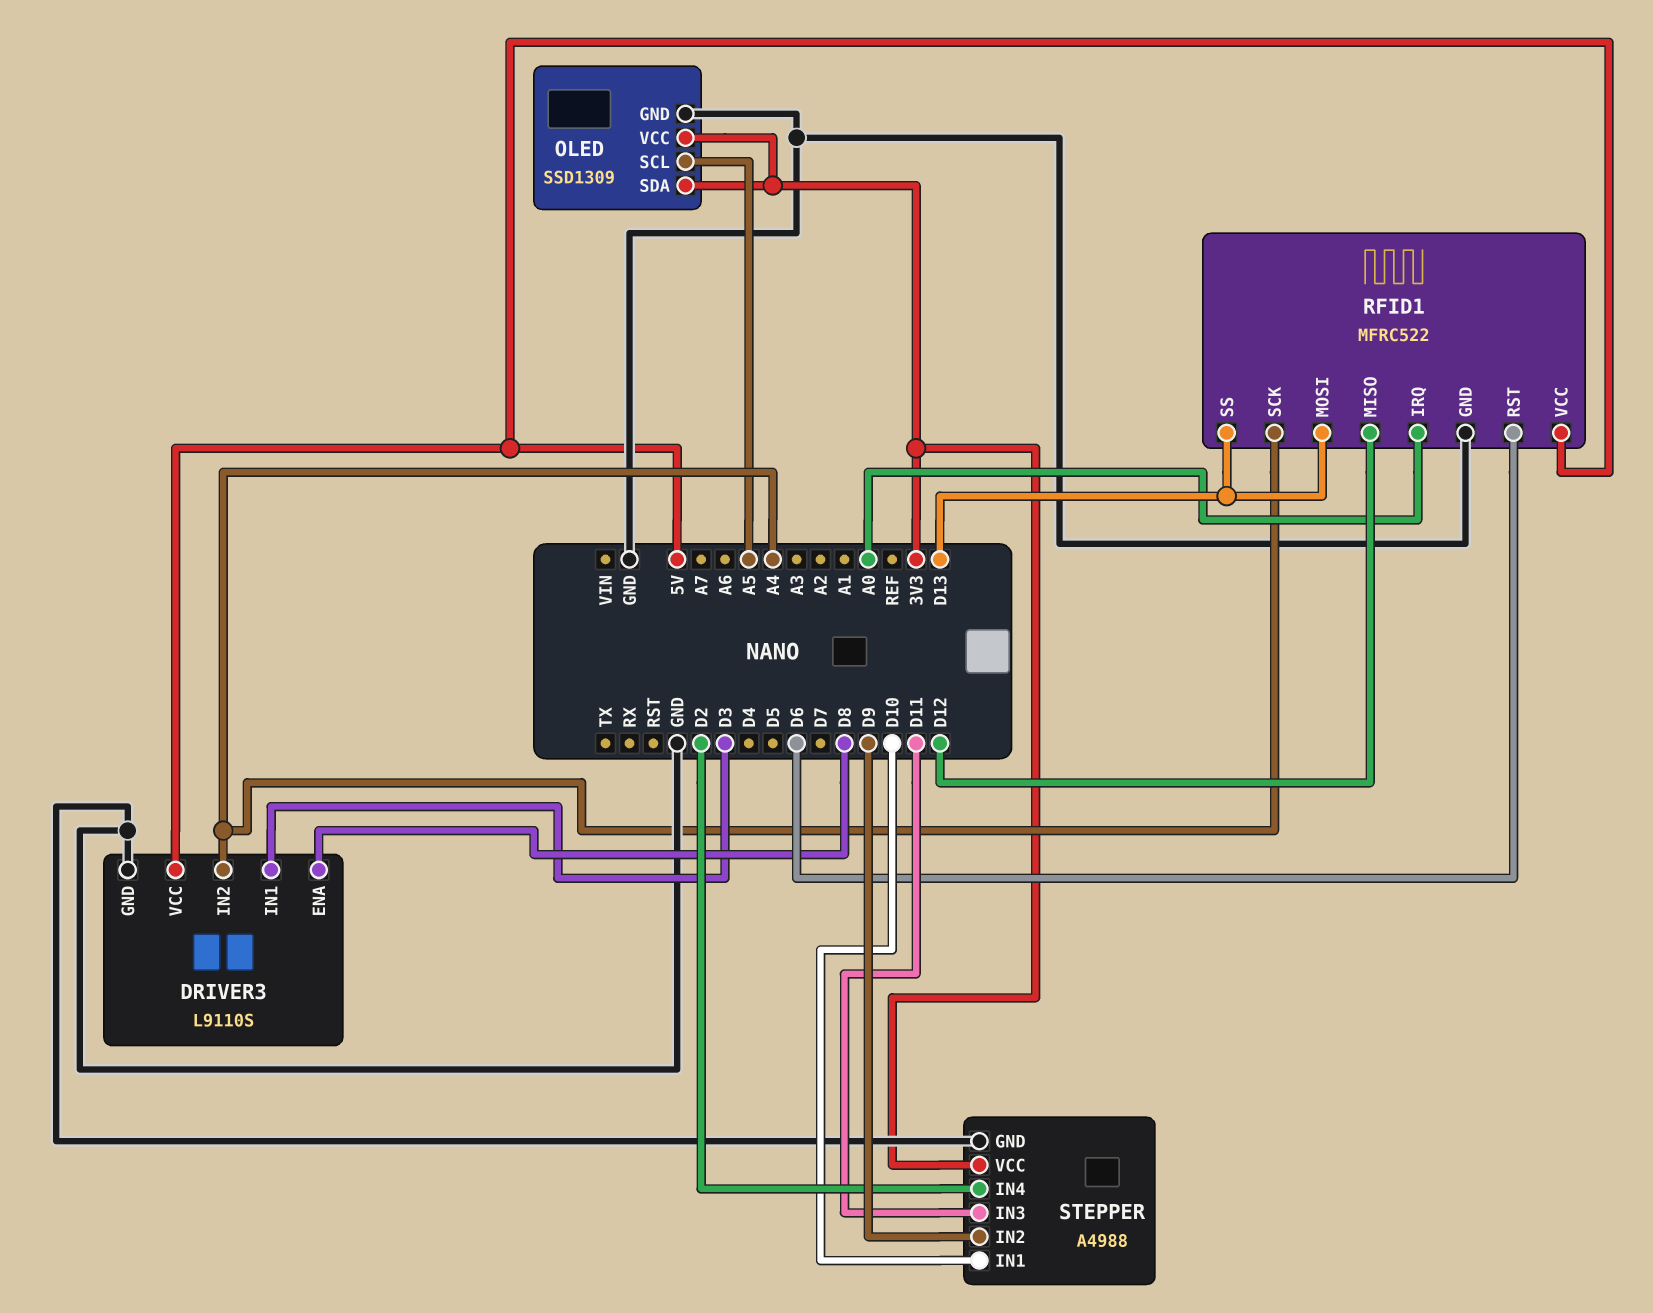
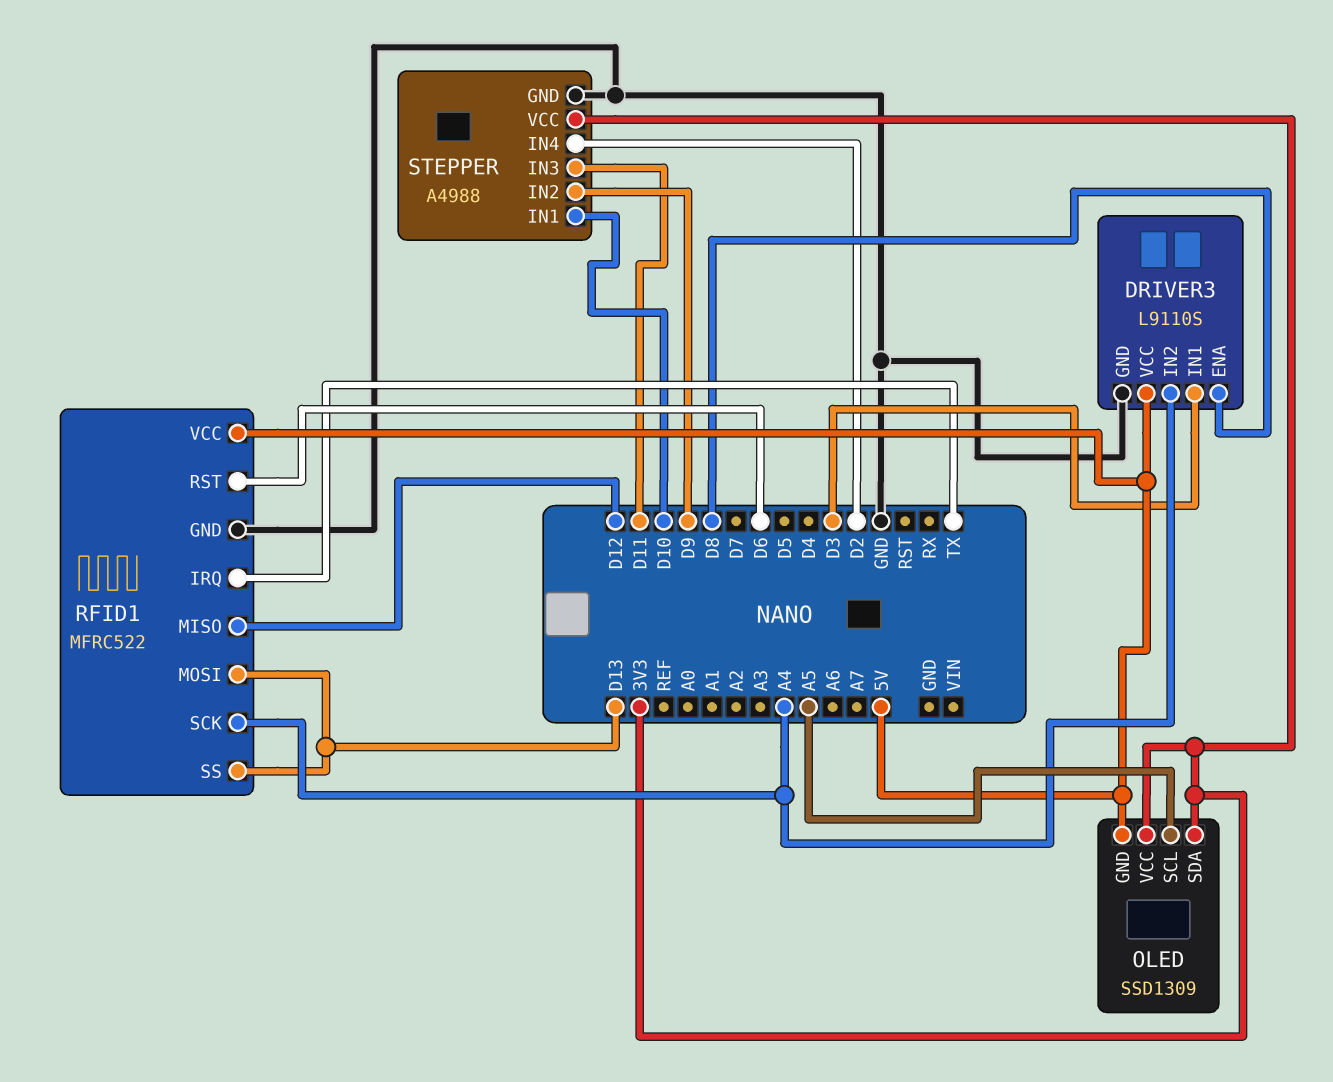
OLED pin GND: GND -> 5V
RFID1 pin IRQ: A0 -> TX

